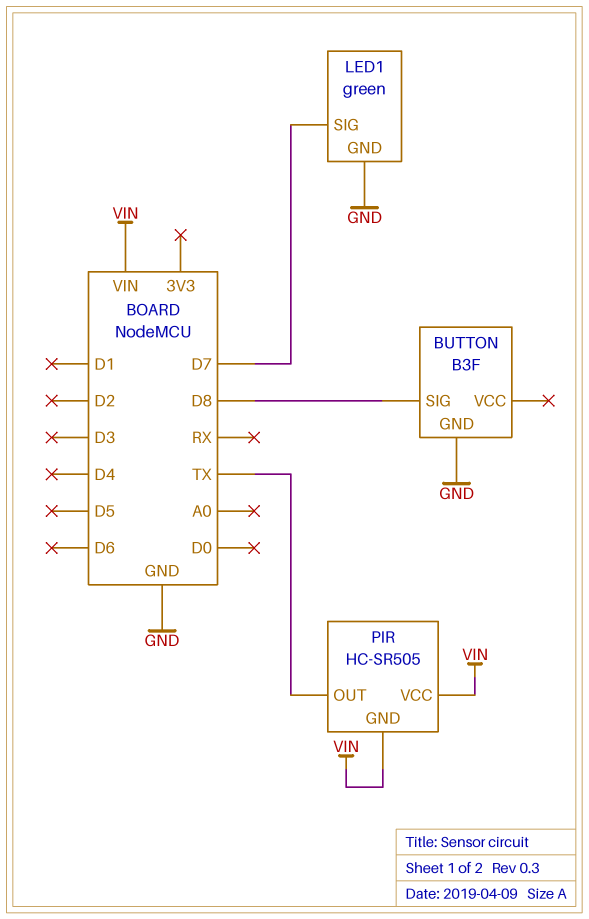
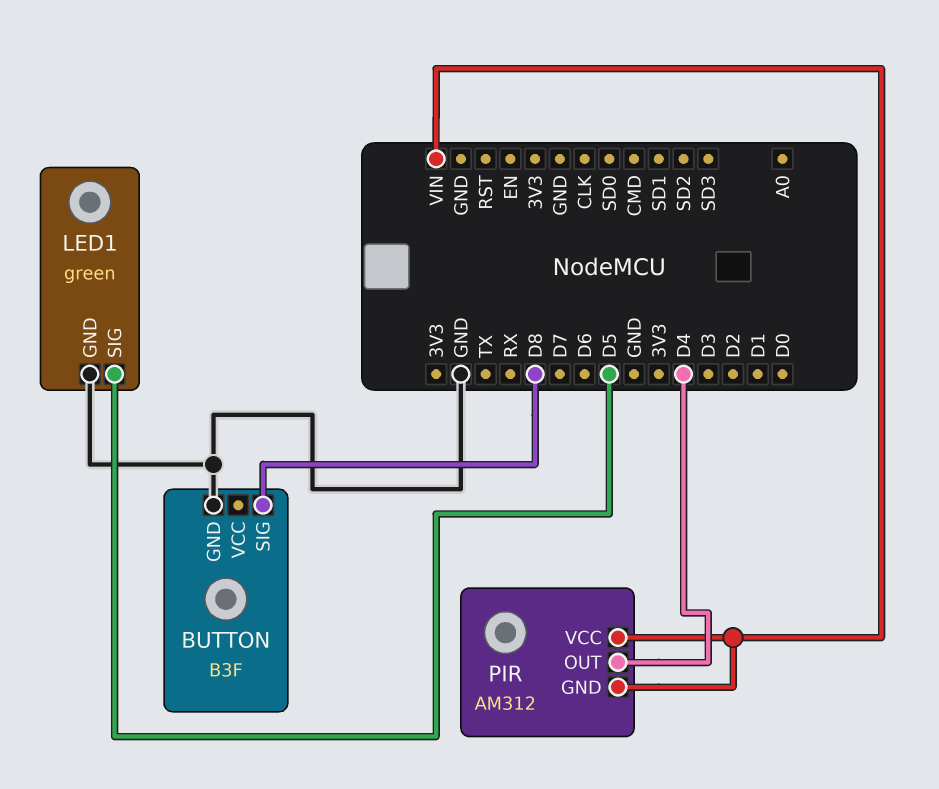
LED1 pin SIG: D7 -> D5
PIR: HC-SR505 -> AM312
PIR pin OUT: TX -> D4

